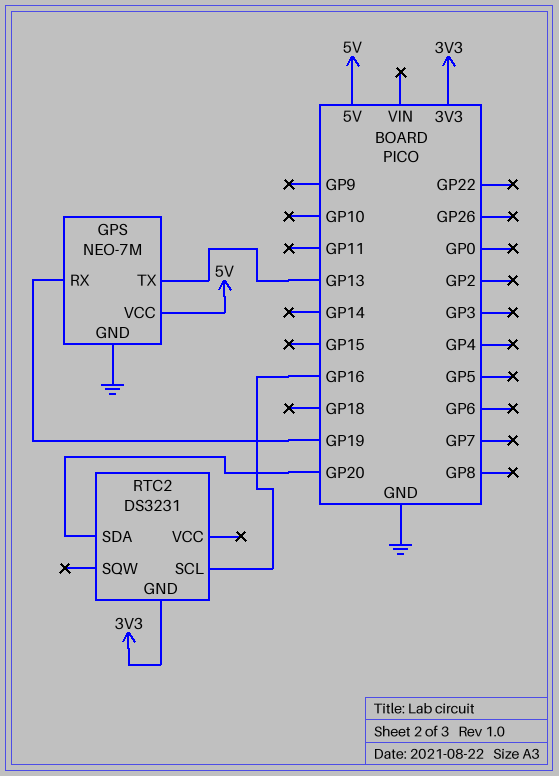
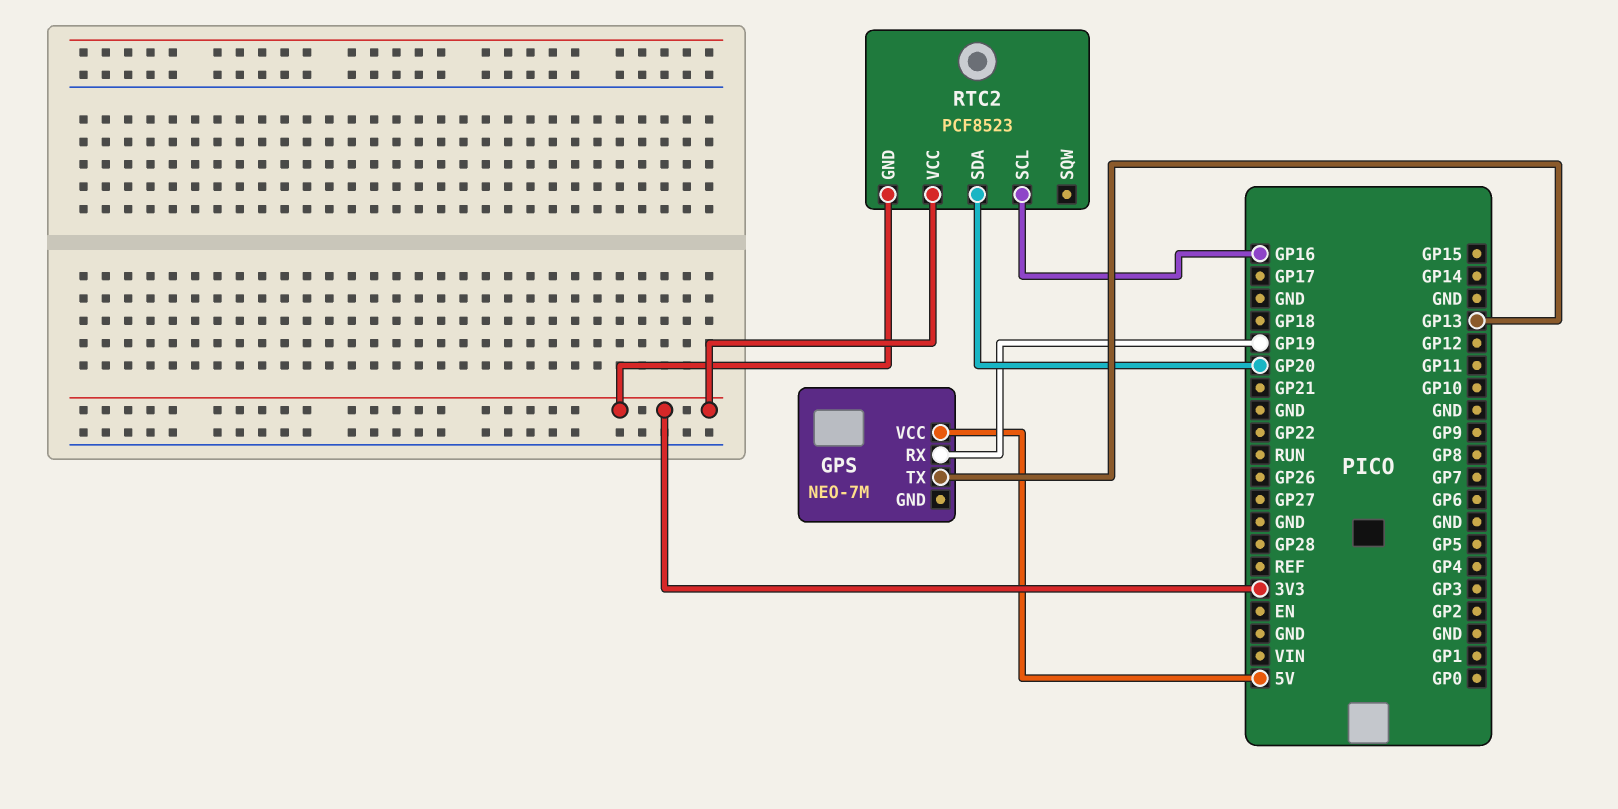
GPS pin GND: GND -> none
RTC2: DS3231 -> PCF8523
RTC2 pin VCC: none -> 3V3

